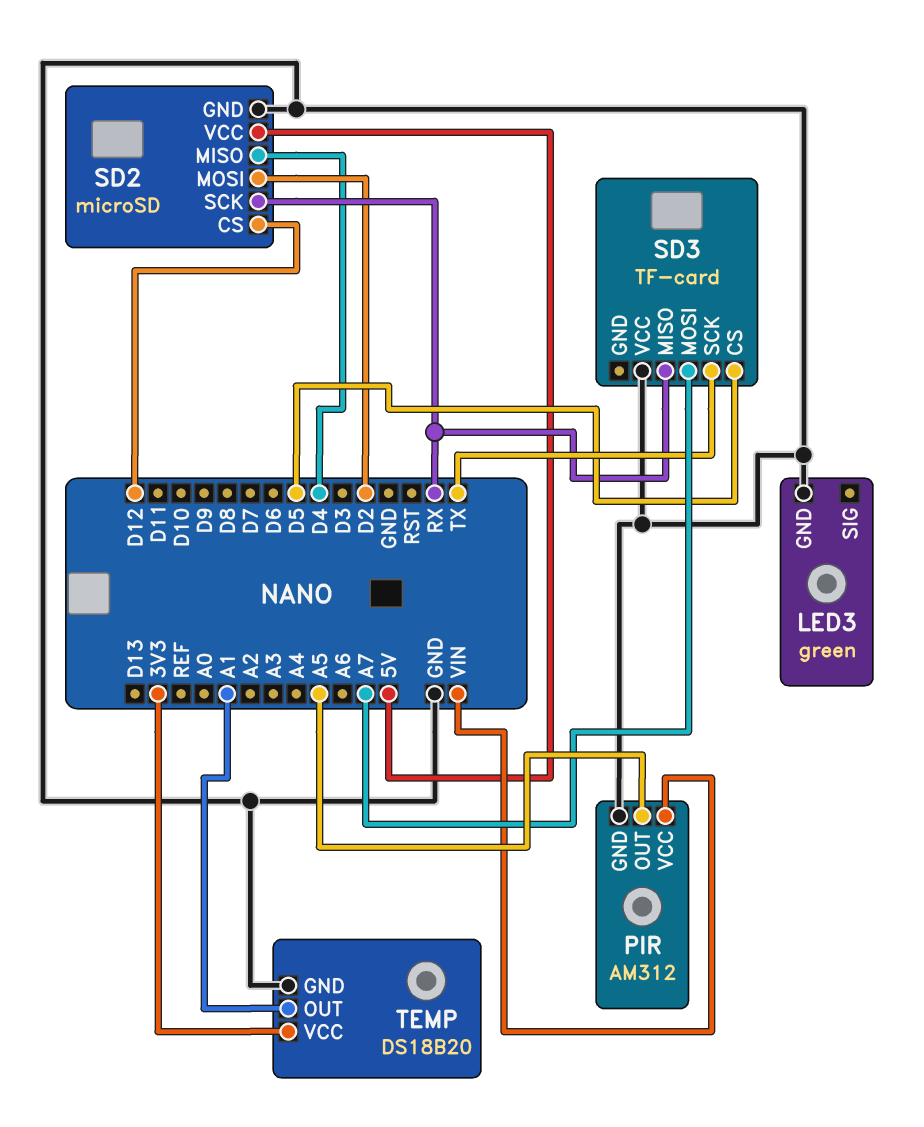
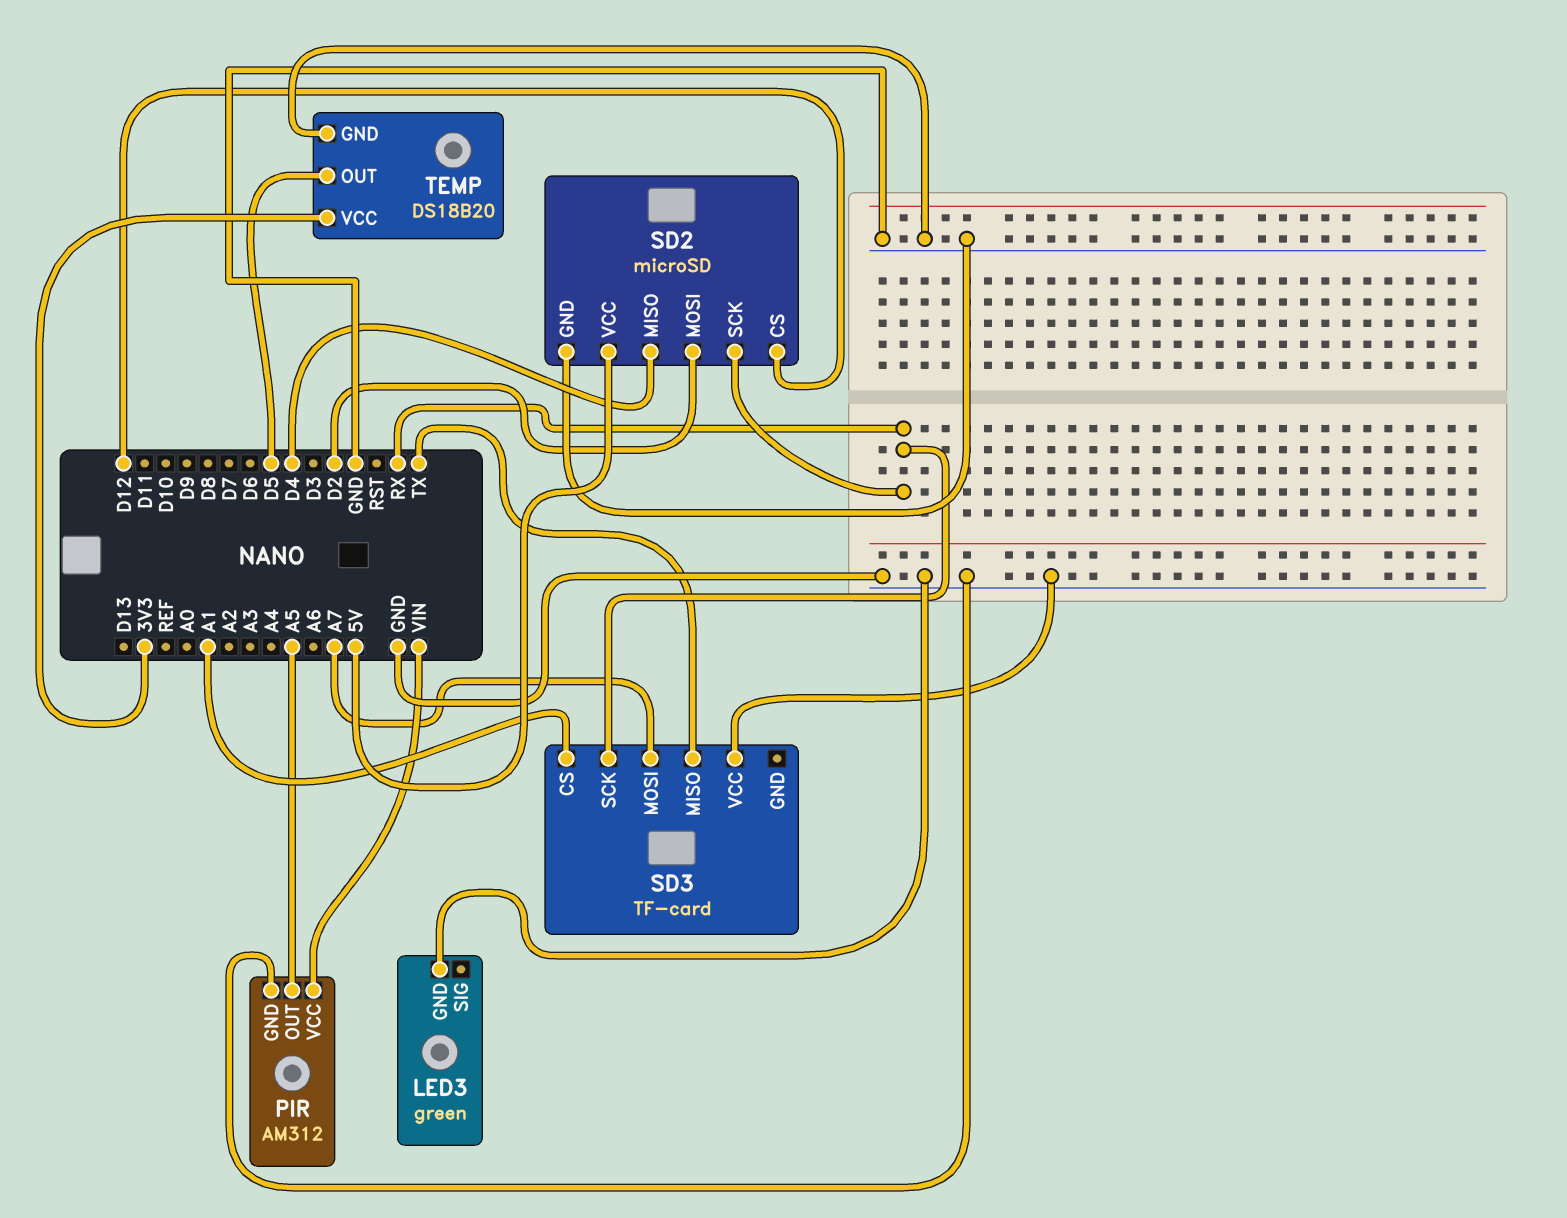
SD3 pin CS: D5 -> A1
SD3 pin MISO: RX -> TX
SD3 pin SCK: TX -> RX
TEMP pin OUT: A1 -> D5

